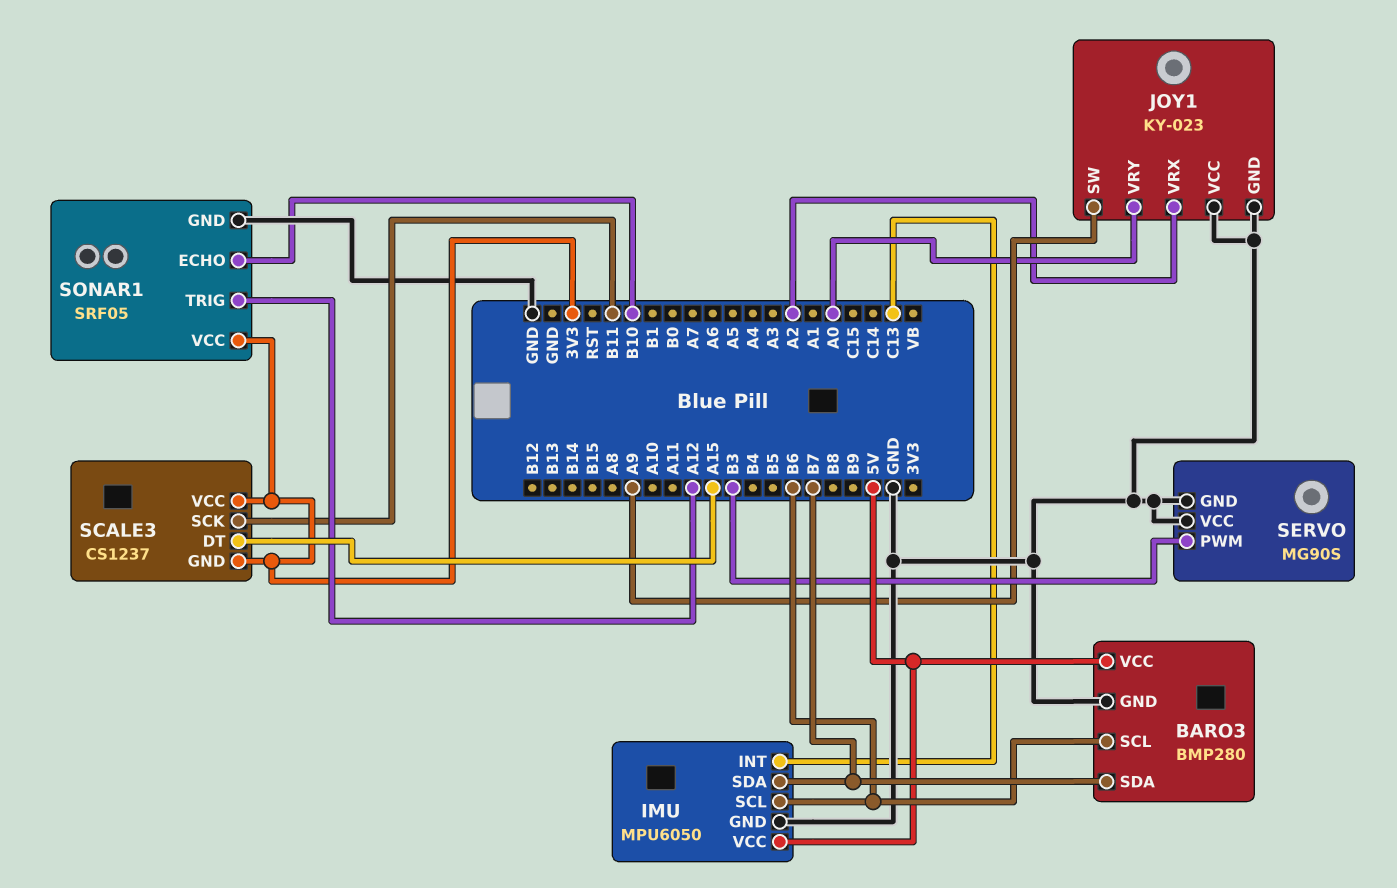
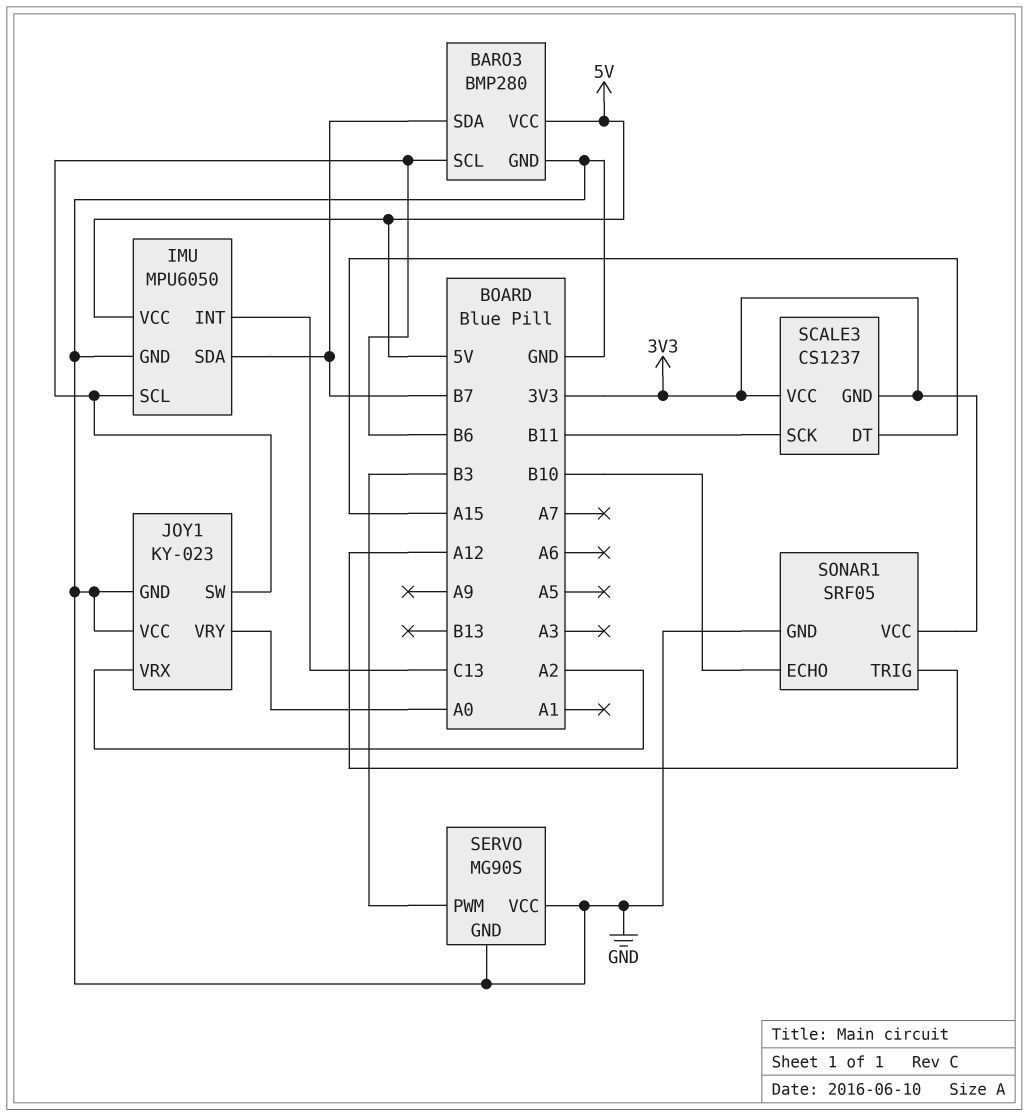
JOY1 pin SW: A9 -> B6

